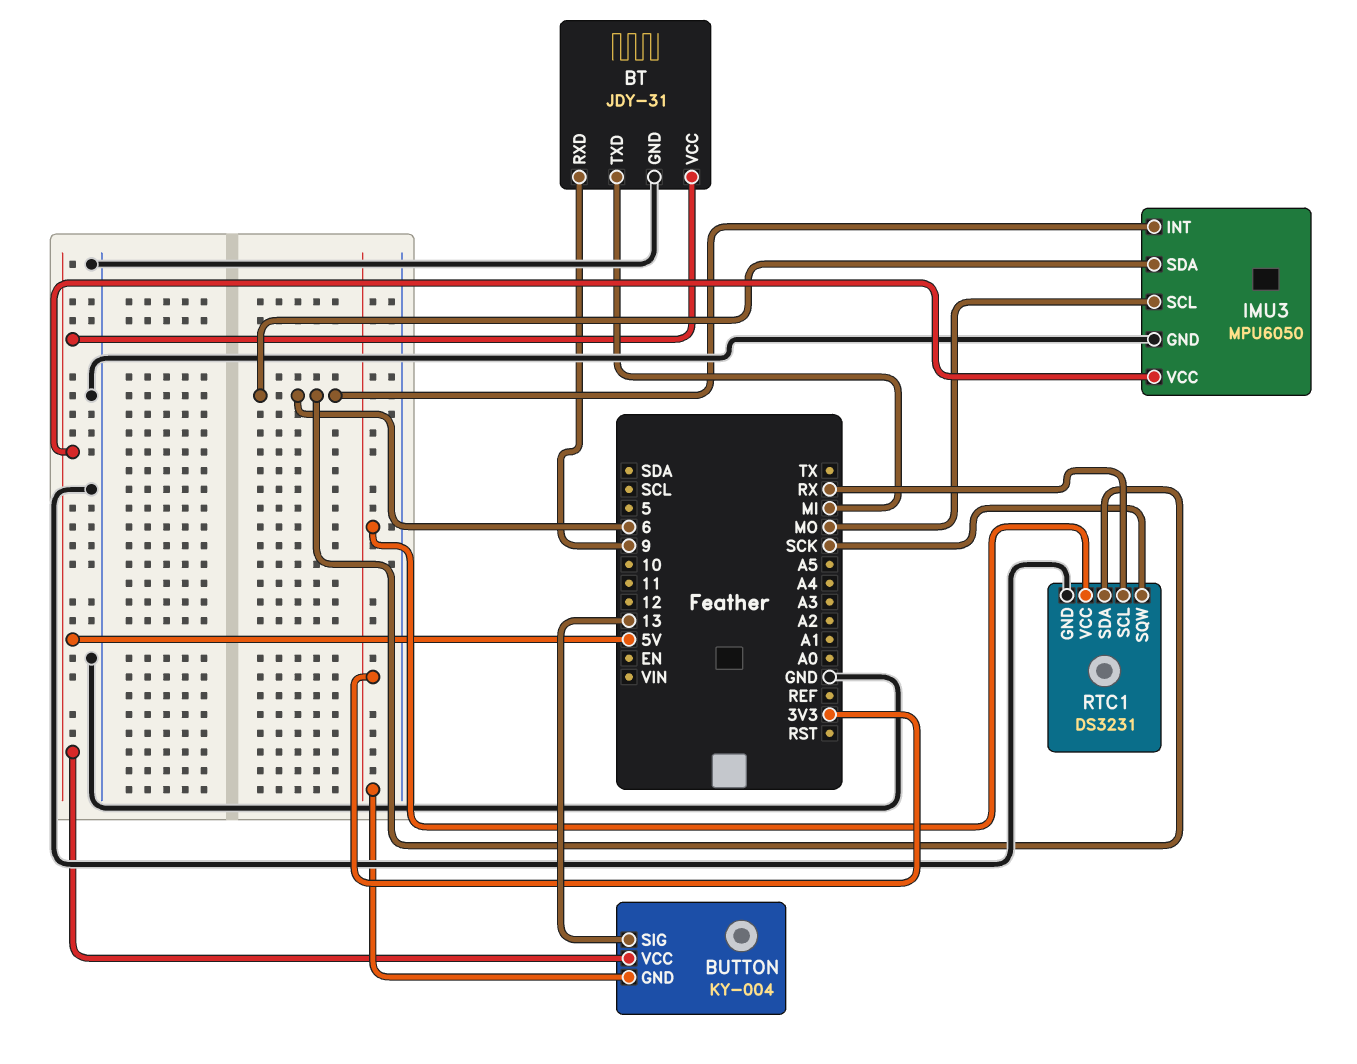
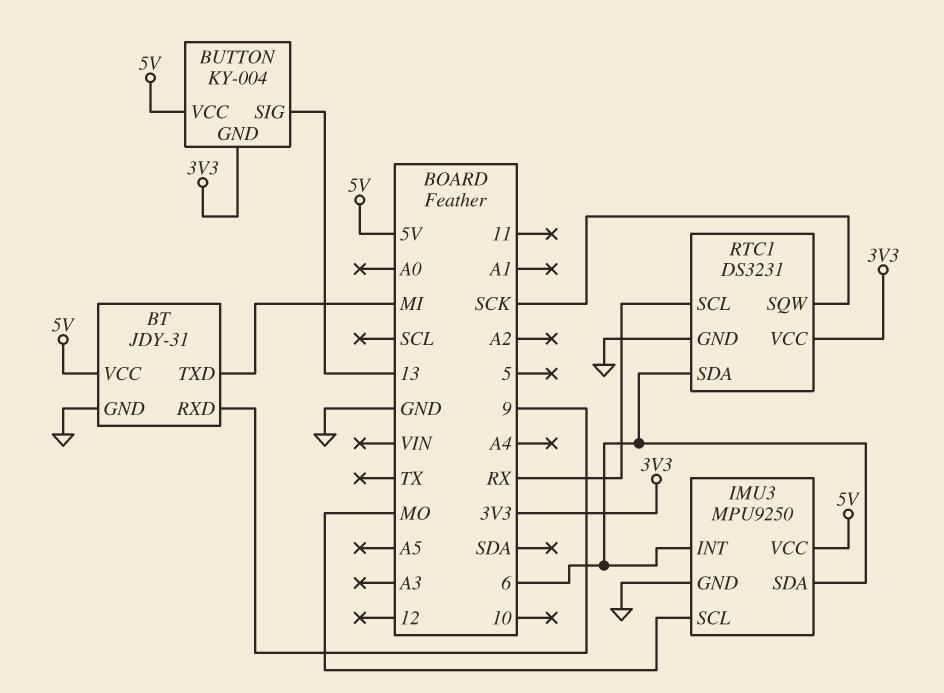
IMU3: MPU6050 -> MPU9250

